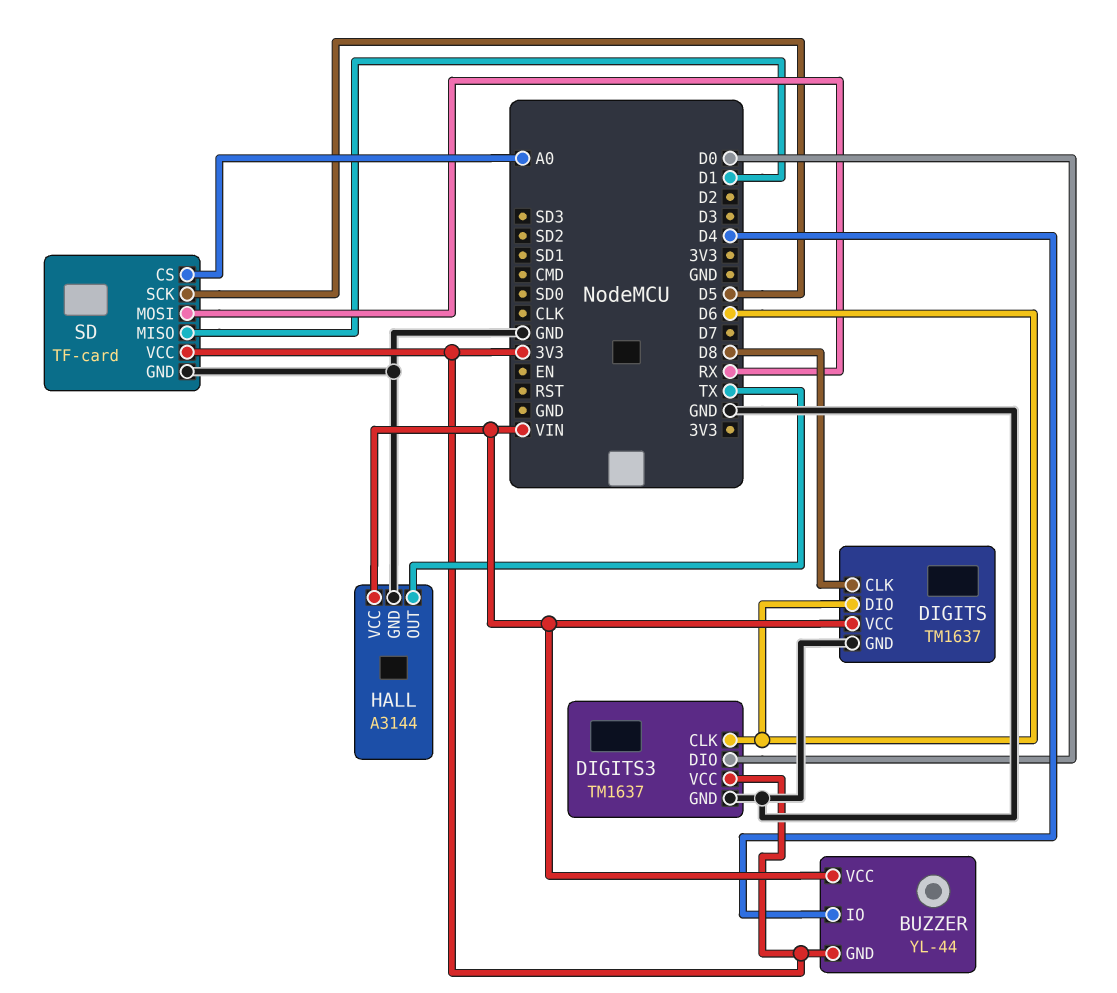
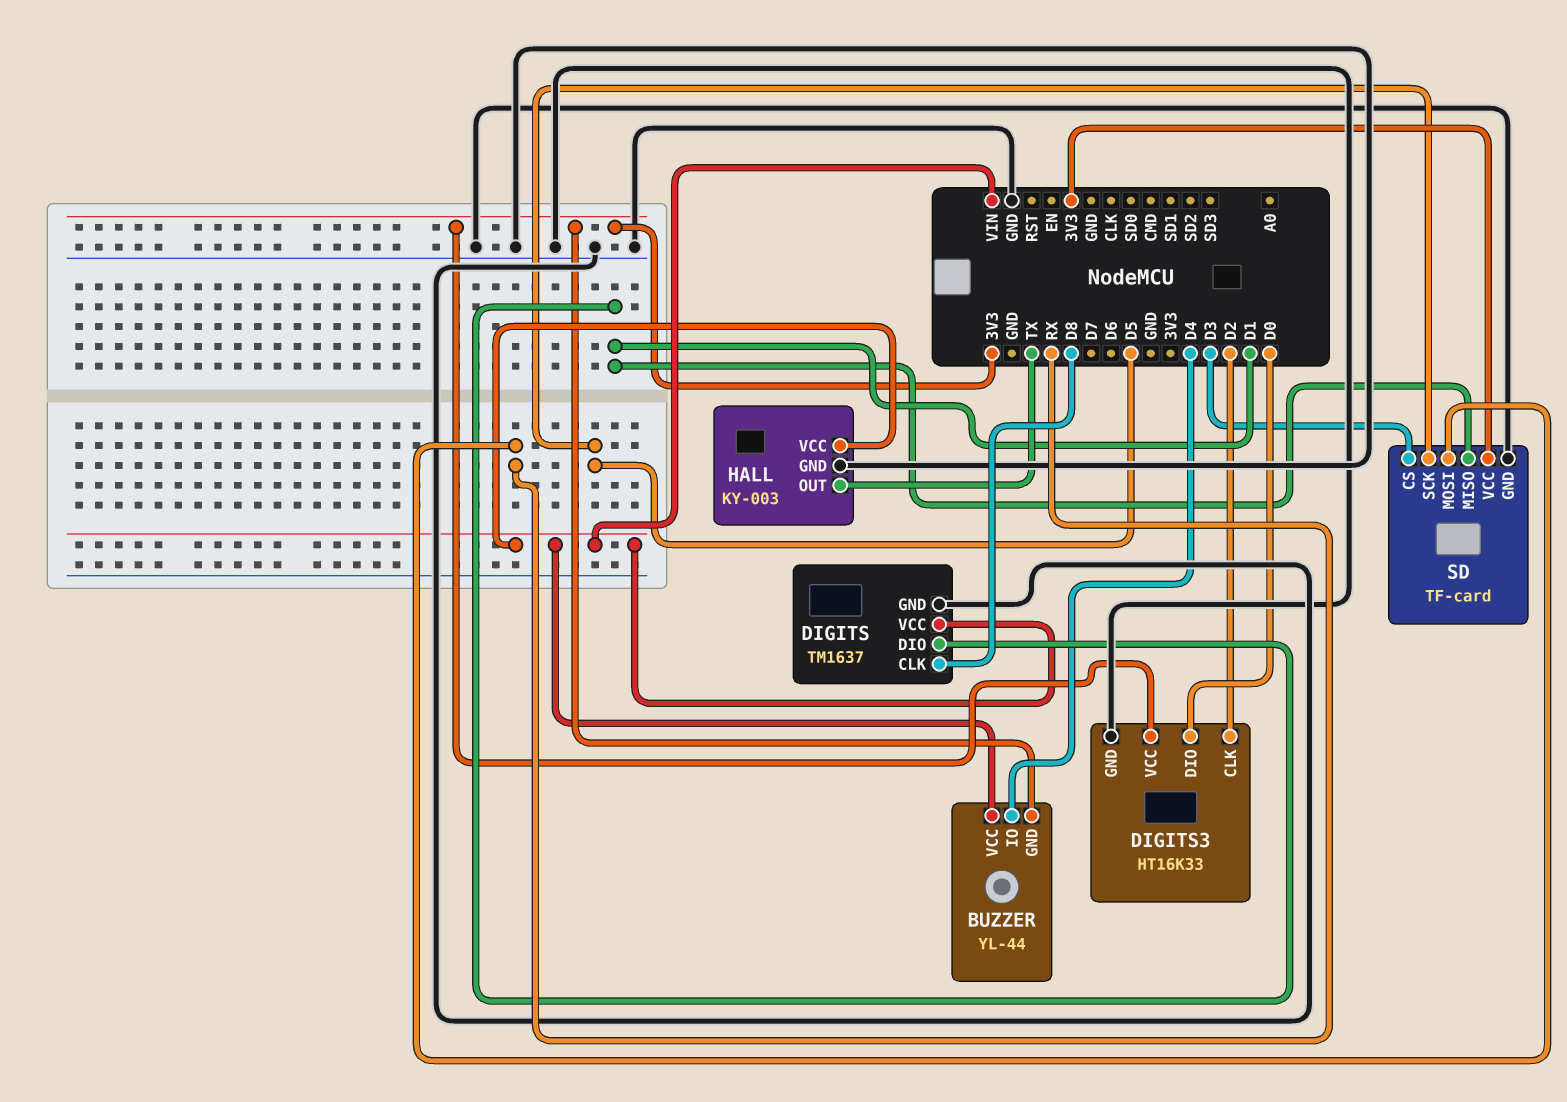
DIGITS pin DIO: D6 -> D1
DIGITS3: TM1637 -> HT16K33
DIGITS3 pin CLK: D6 -> D2
HALL: A3144 -> KY-003
SD pin CS: A0 -> D3

